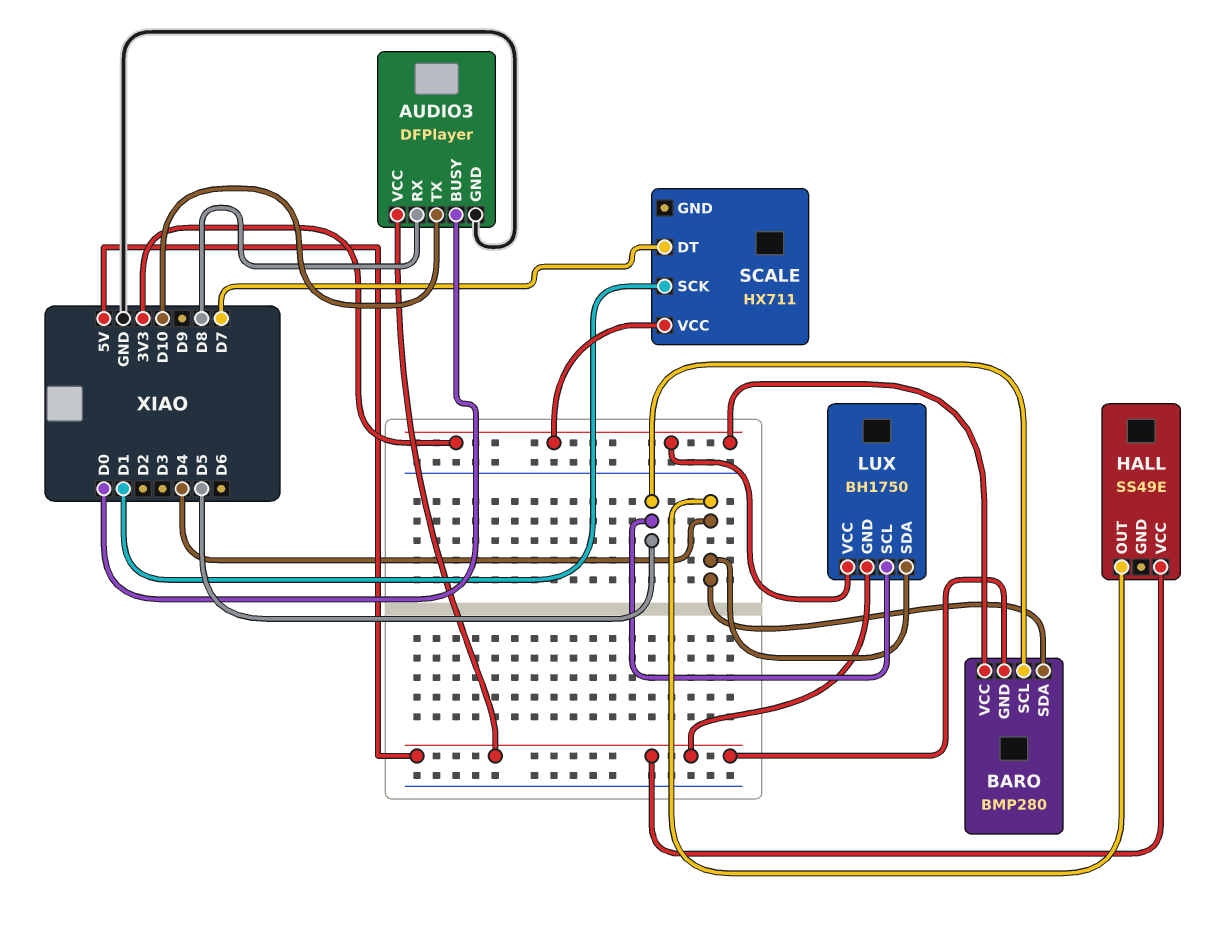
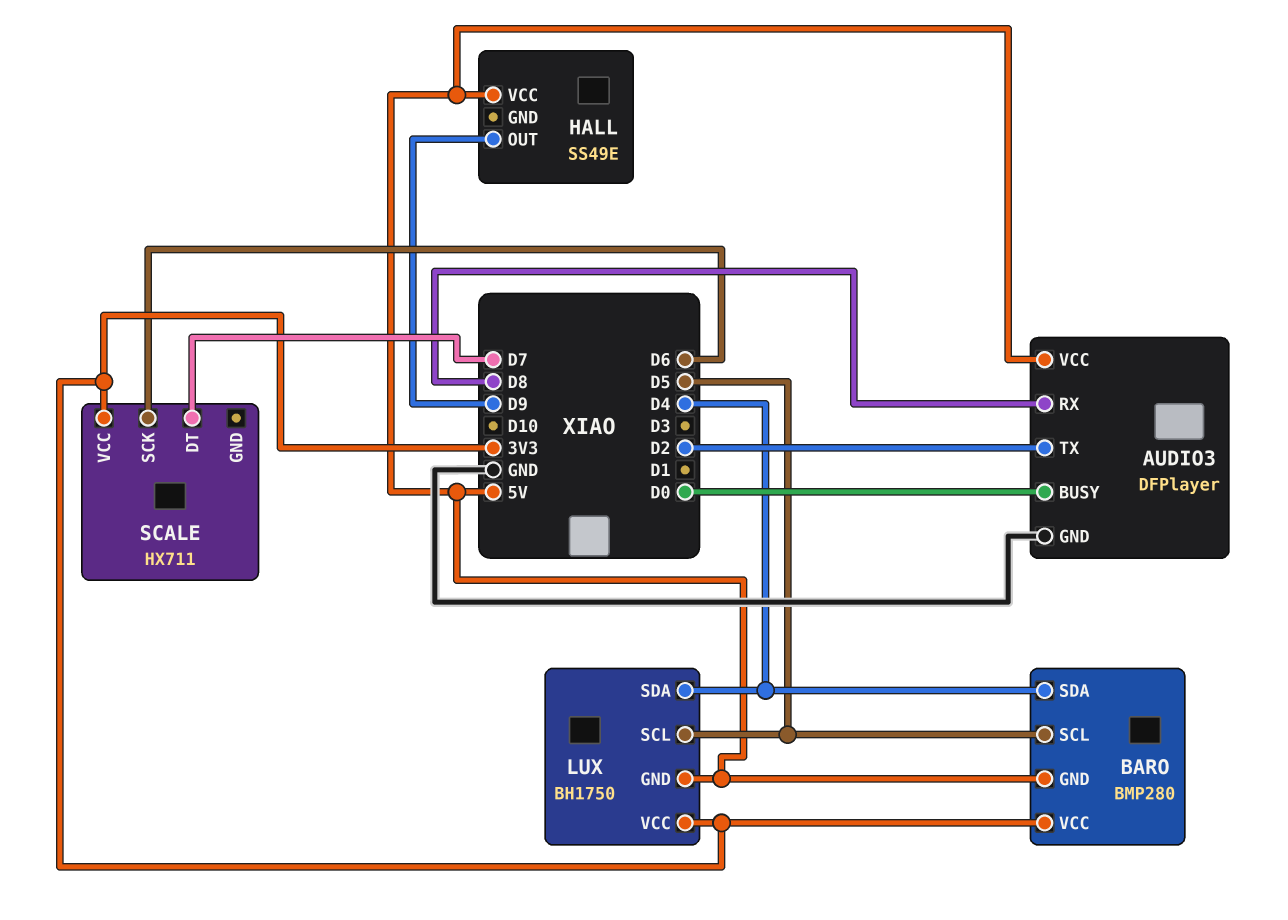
AUDIO3 pin TX: D10 -> D2
HALL pin OUT: D4 -> D9
SCALE pin SCK: D1 -> D6

